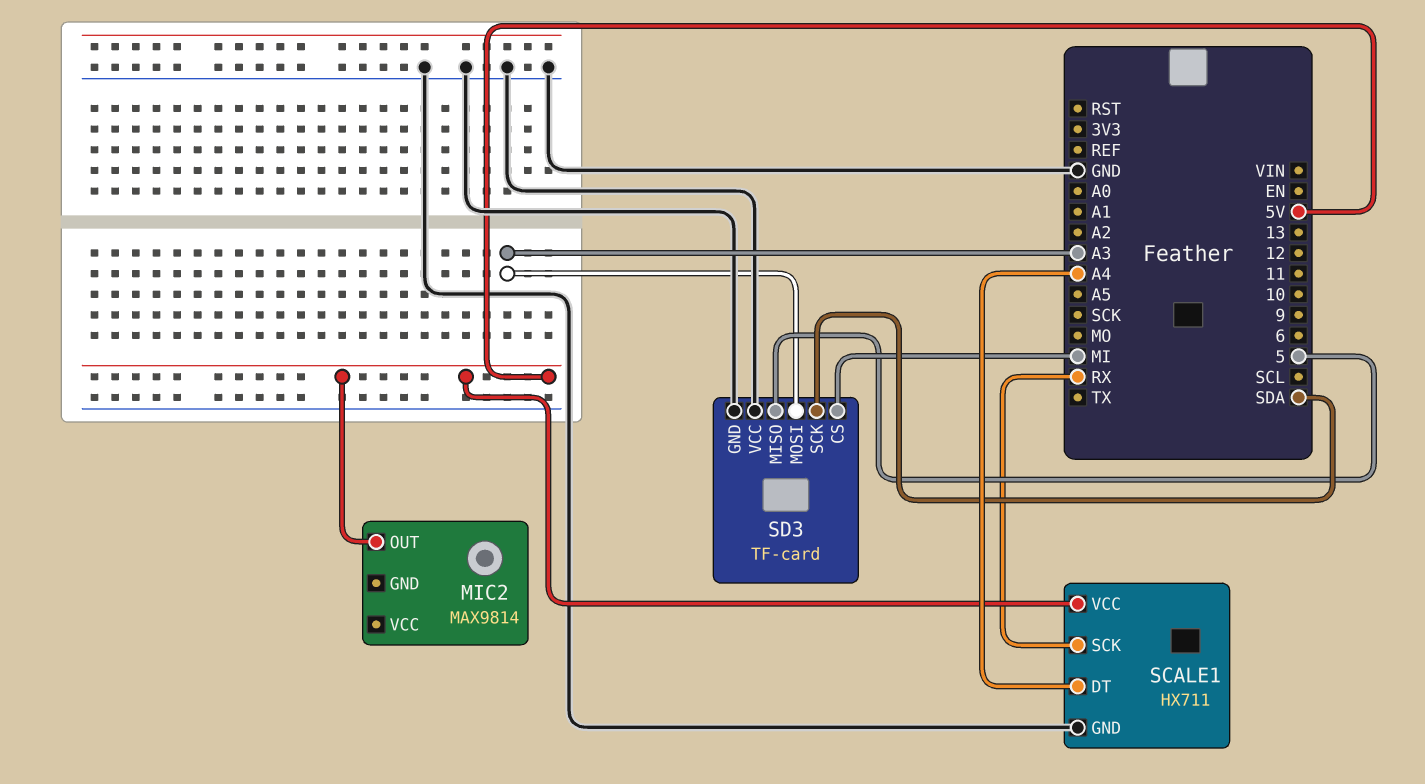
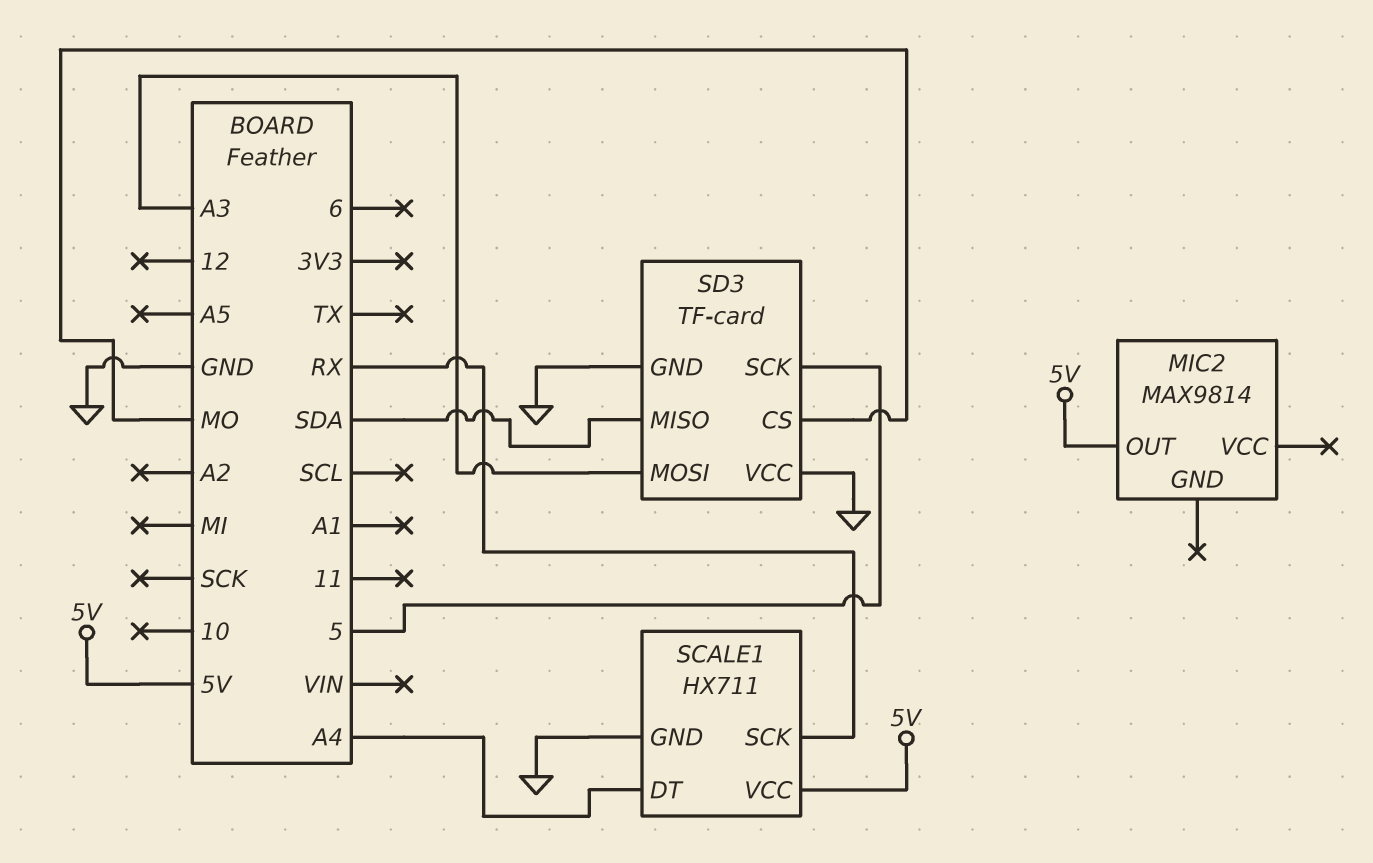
SD3 pin CS: MI -> MO
SD3 pin MISO: 5 -> SDA
SD3 pin SCK: SDA -> 5

